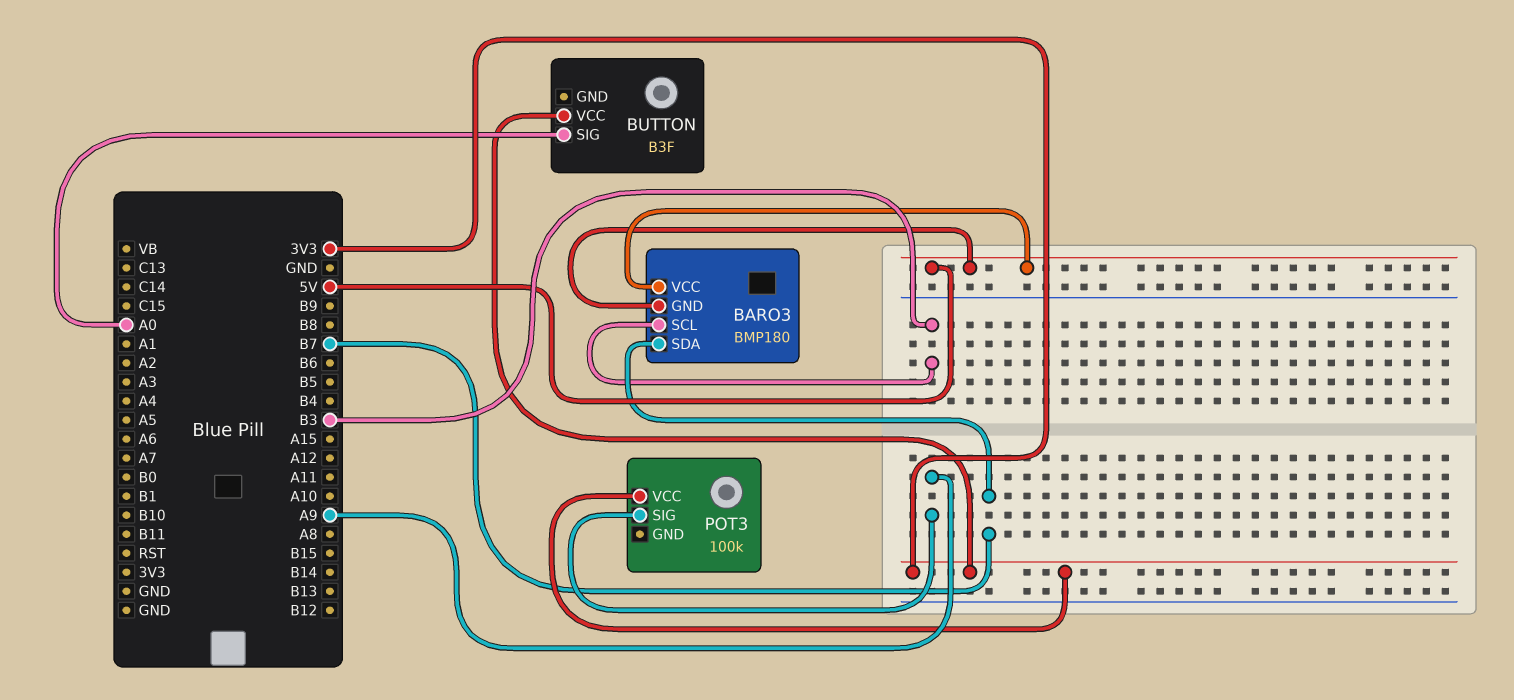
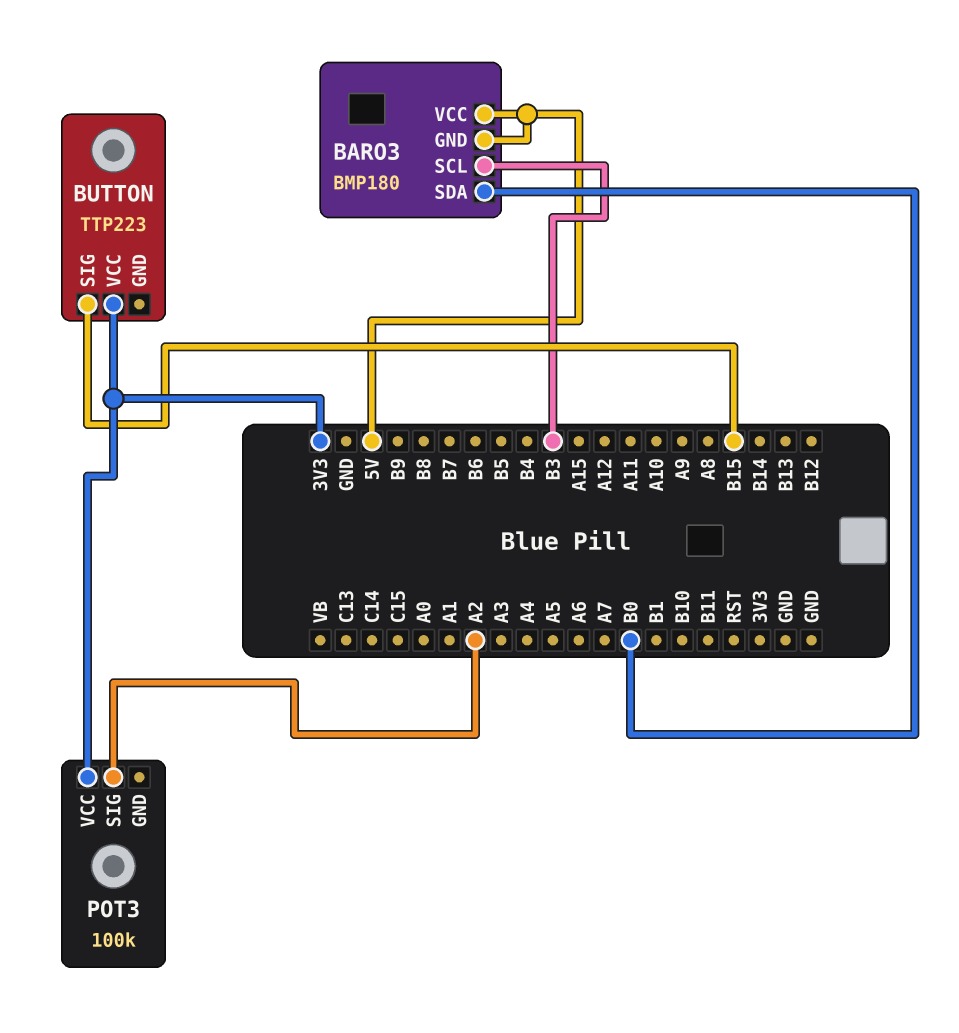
BARO3 pin SDA: B7 -> B0
BUTTON: B3F -> TTP223
BUTTON pin SIG: A0 -> B15
POT3 pin SIG: A9 -> A2

